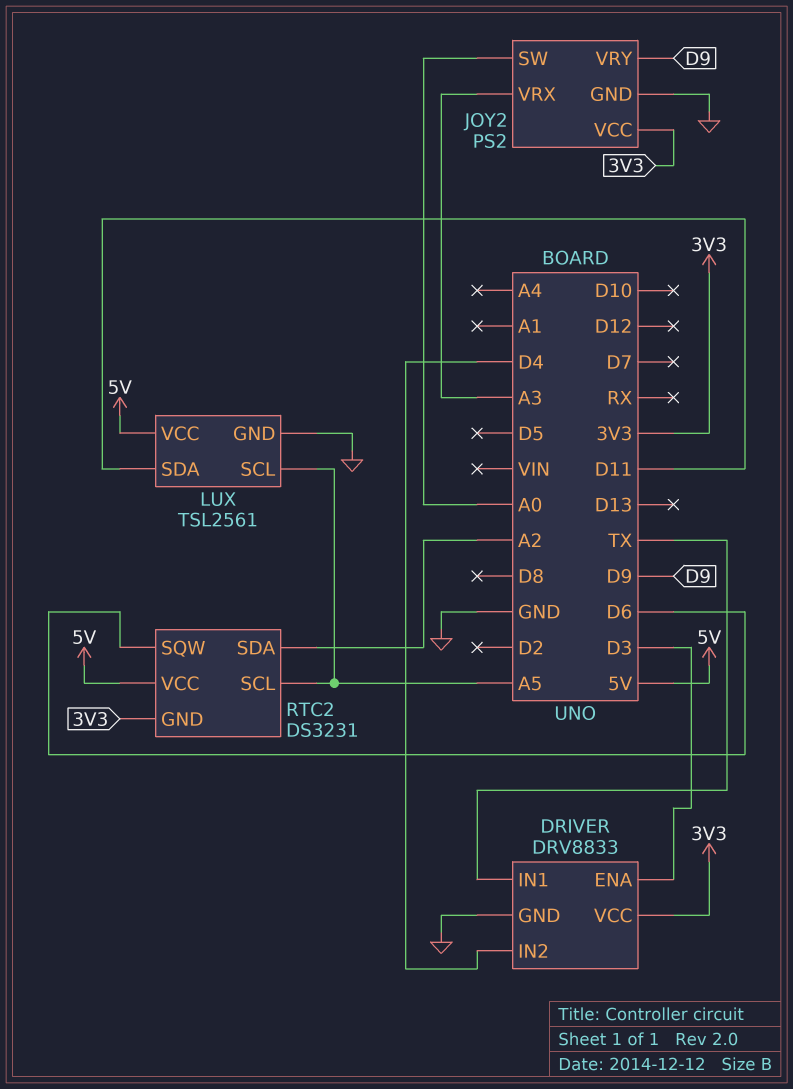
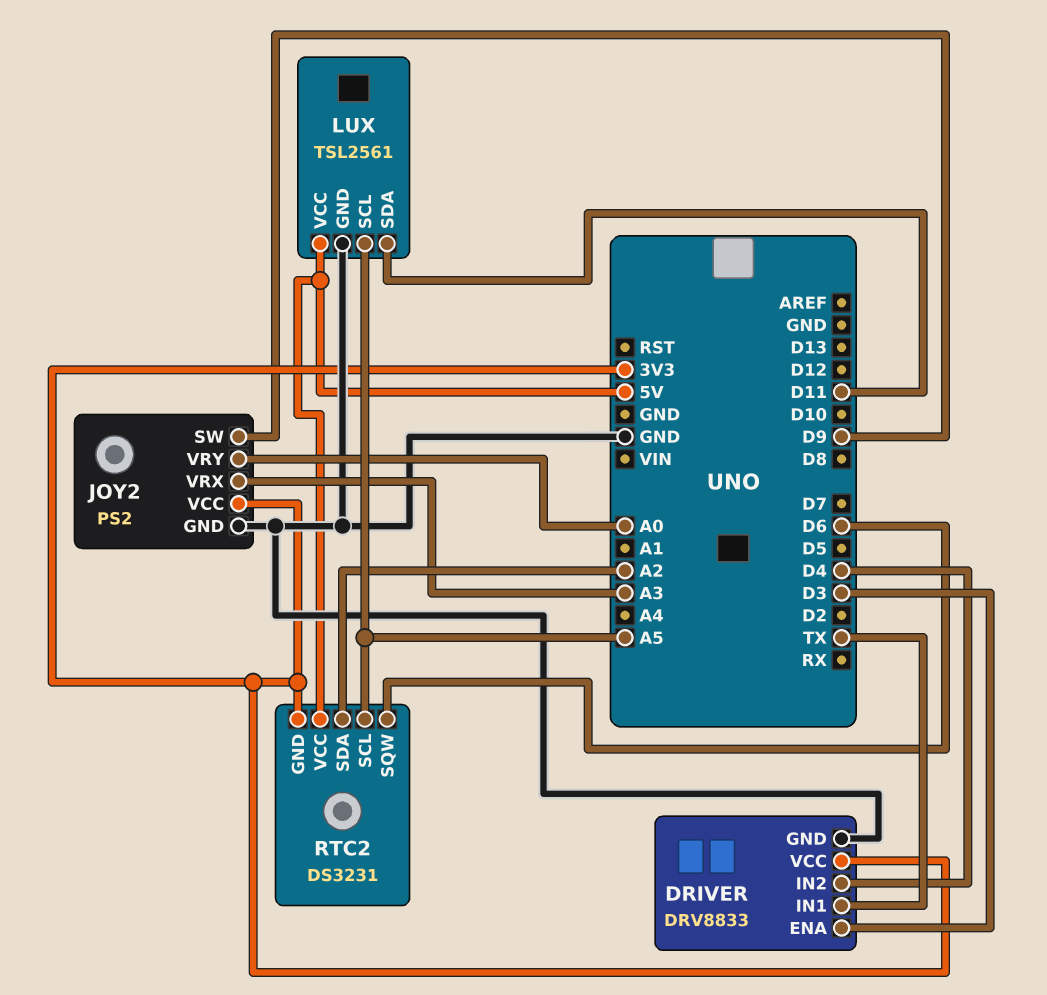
JOY2 pin SW: A0 -> D9
JOY2 pin VRY: D9 -> A0

